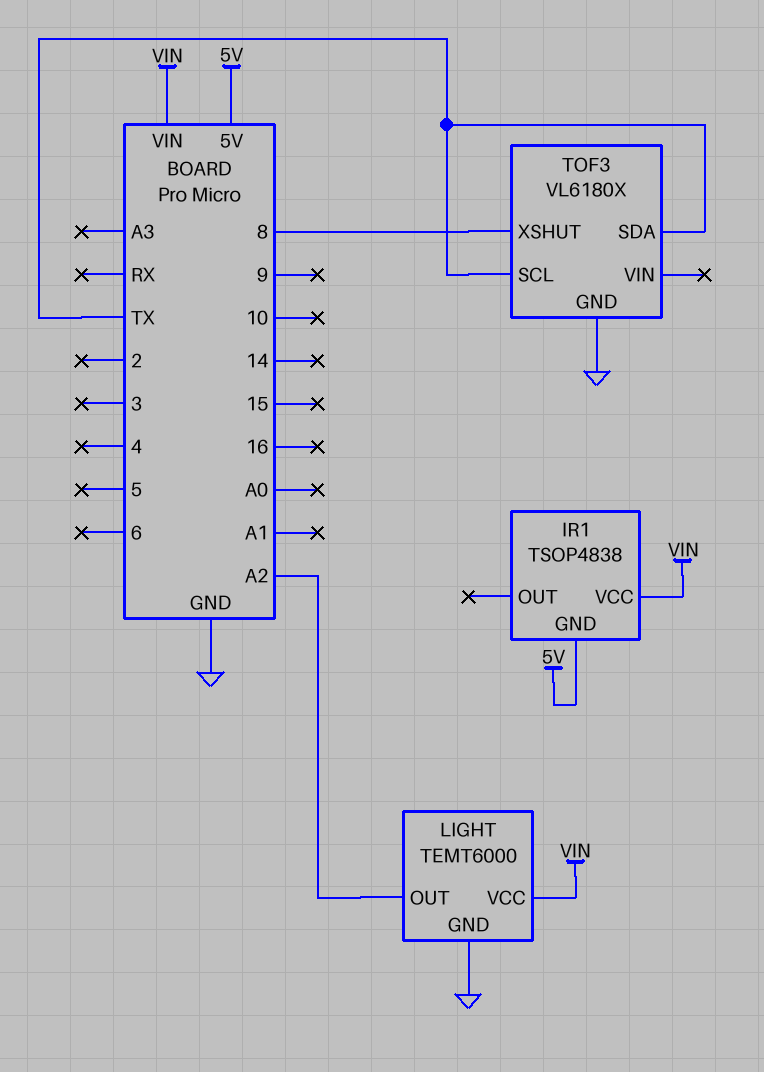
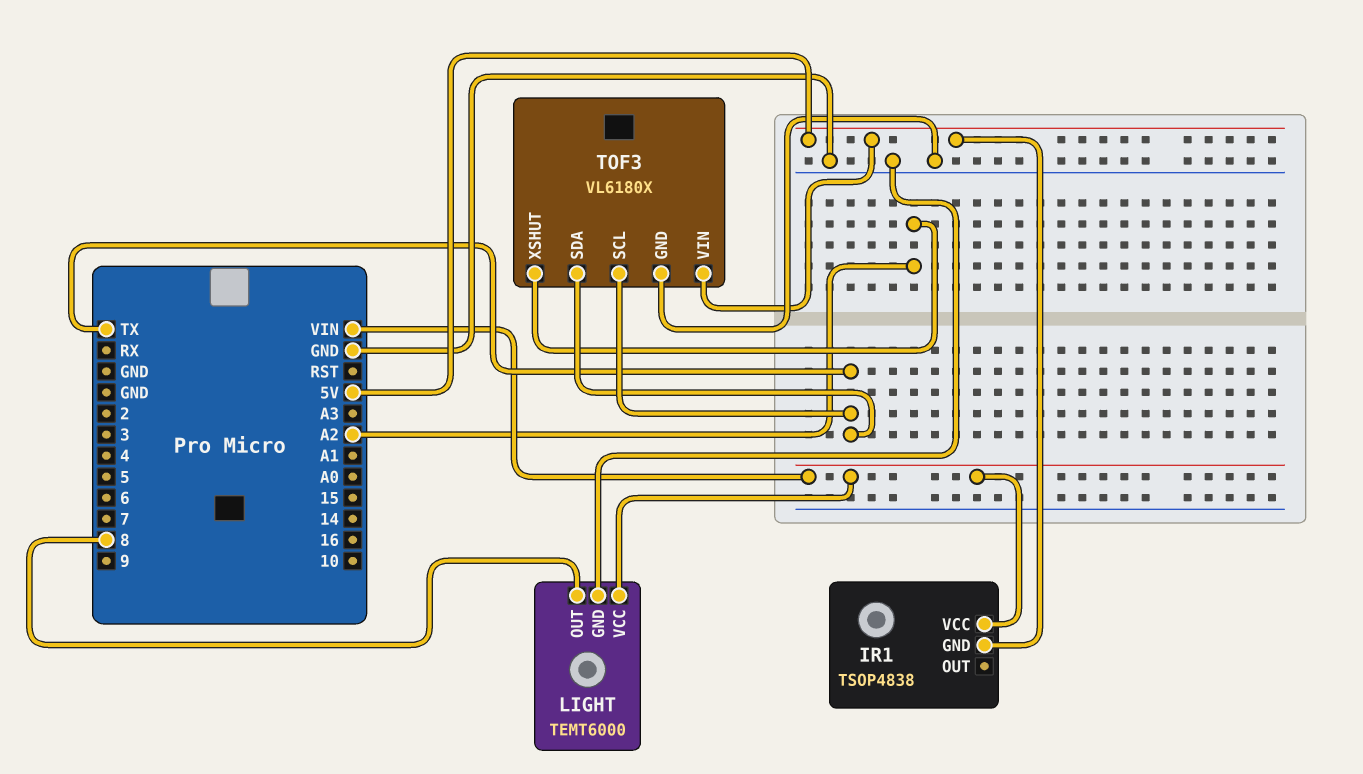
LIGHT pin OUT: A2 -> 8
TOF3 pin VIN: none -> 5V
TOF3 pin XSHUT: 8 -> A2

